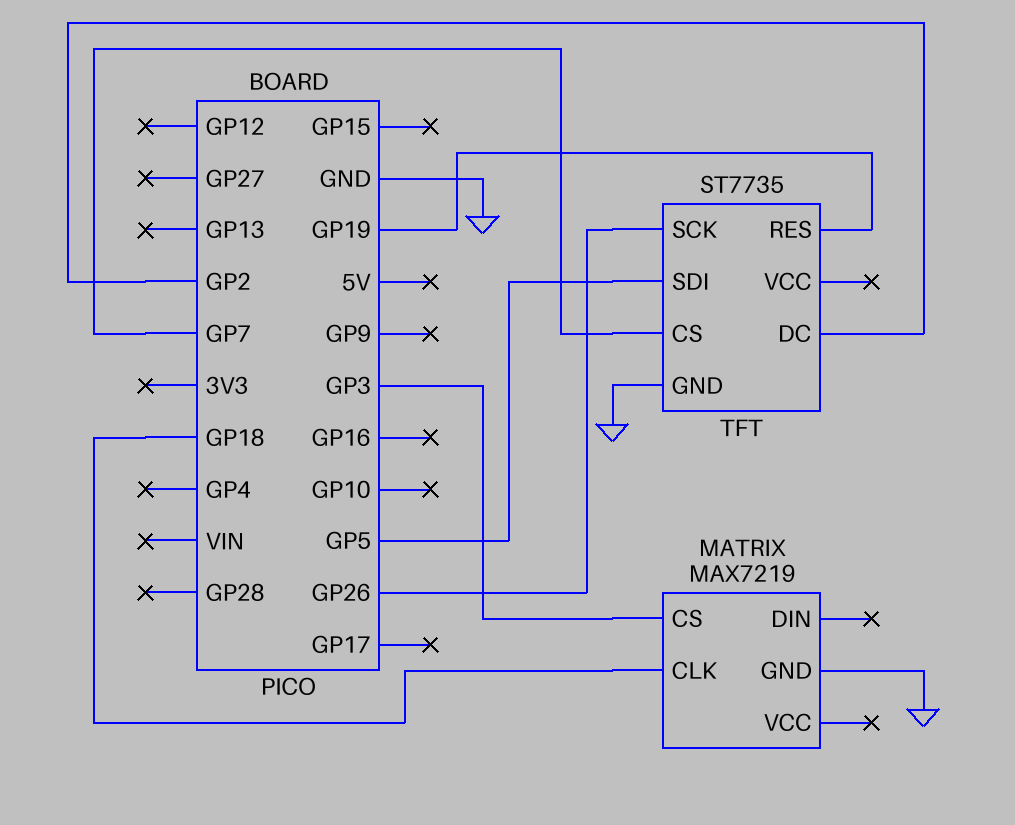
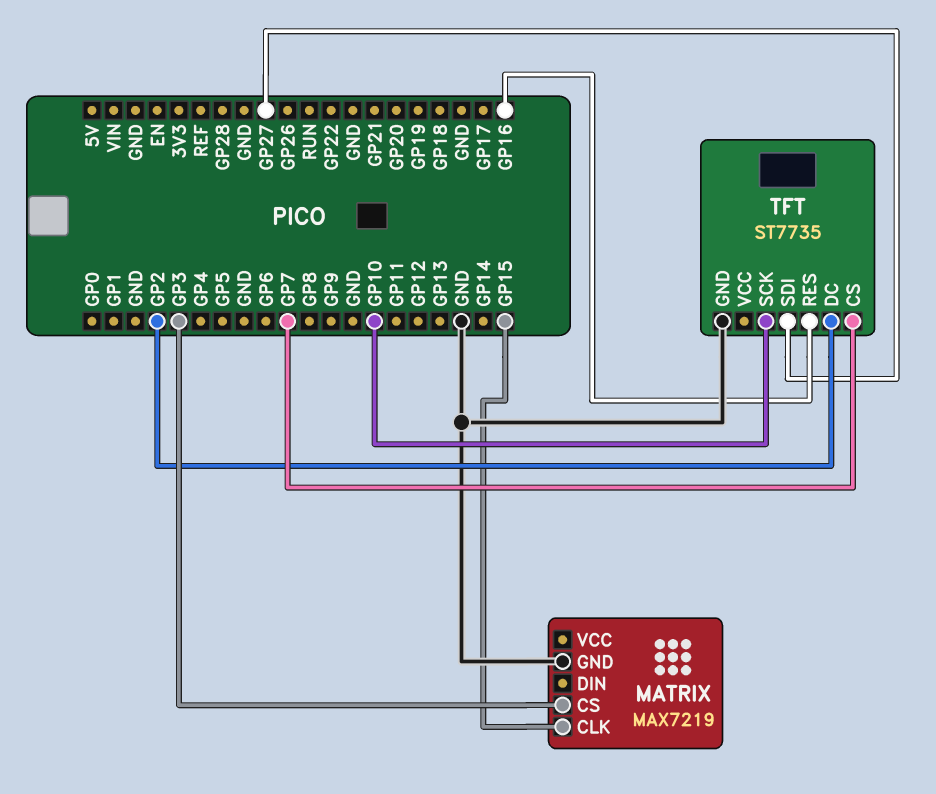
MATRIX pin CLK: GP18 -> GP15
TFT pin RES: GP19 -> GP16
TFT pin SCK: GP26 -> GP10
TFT pin SDI: GP5 -> GP27

